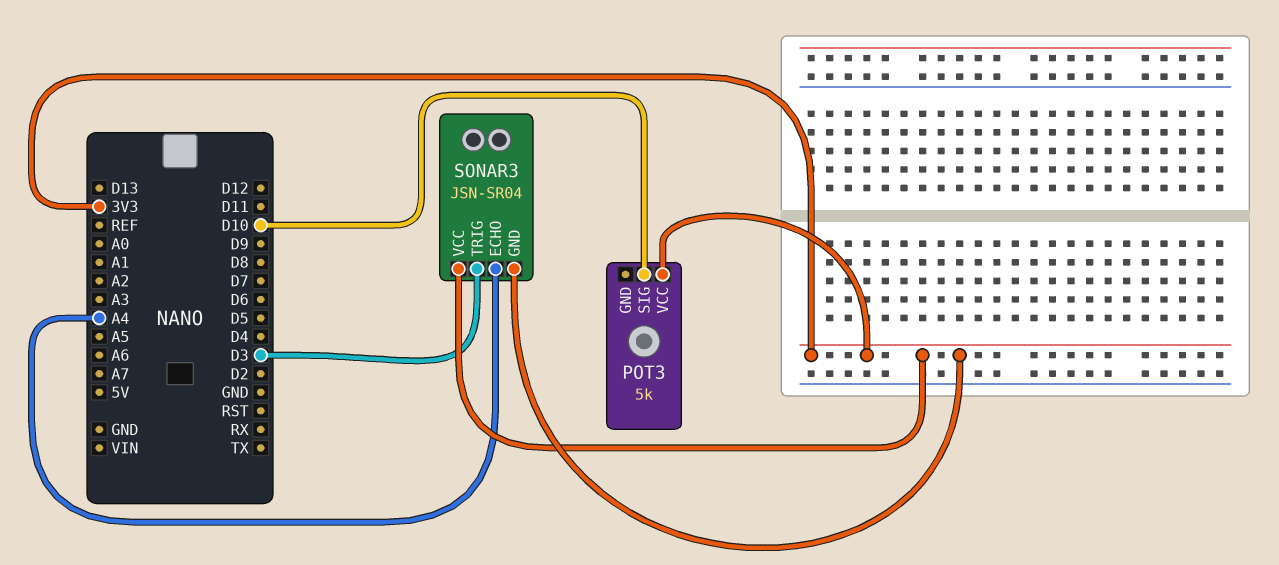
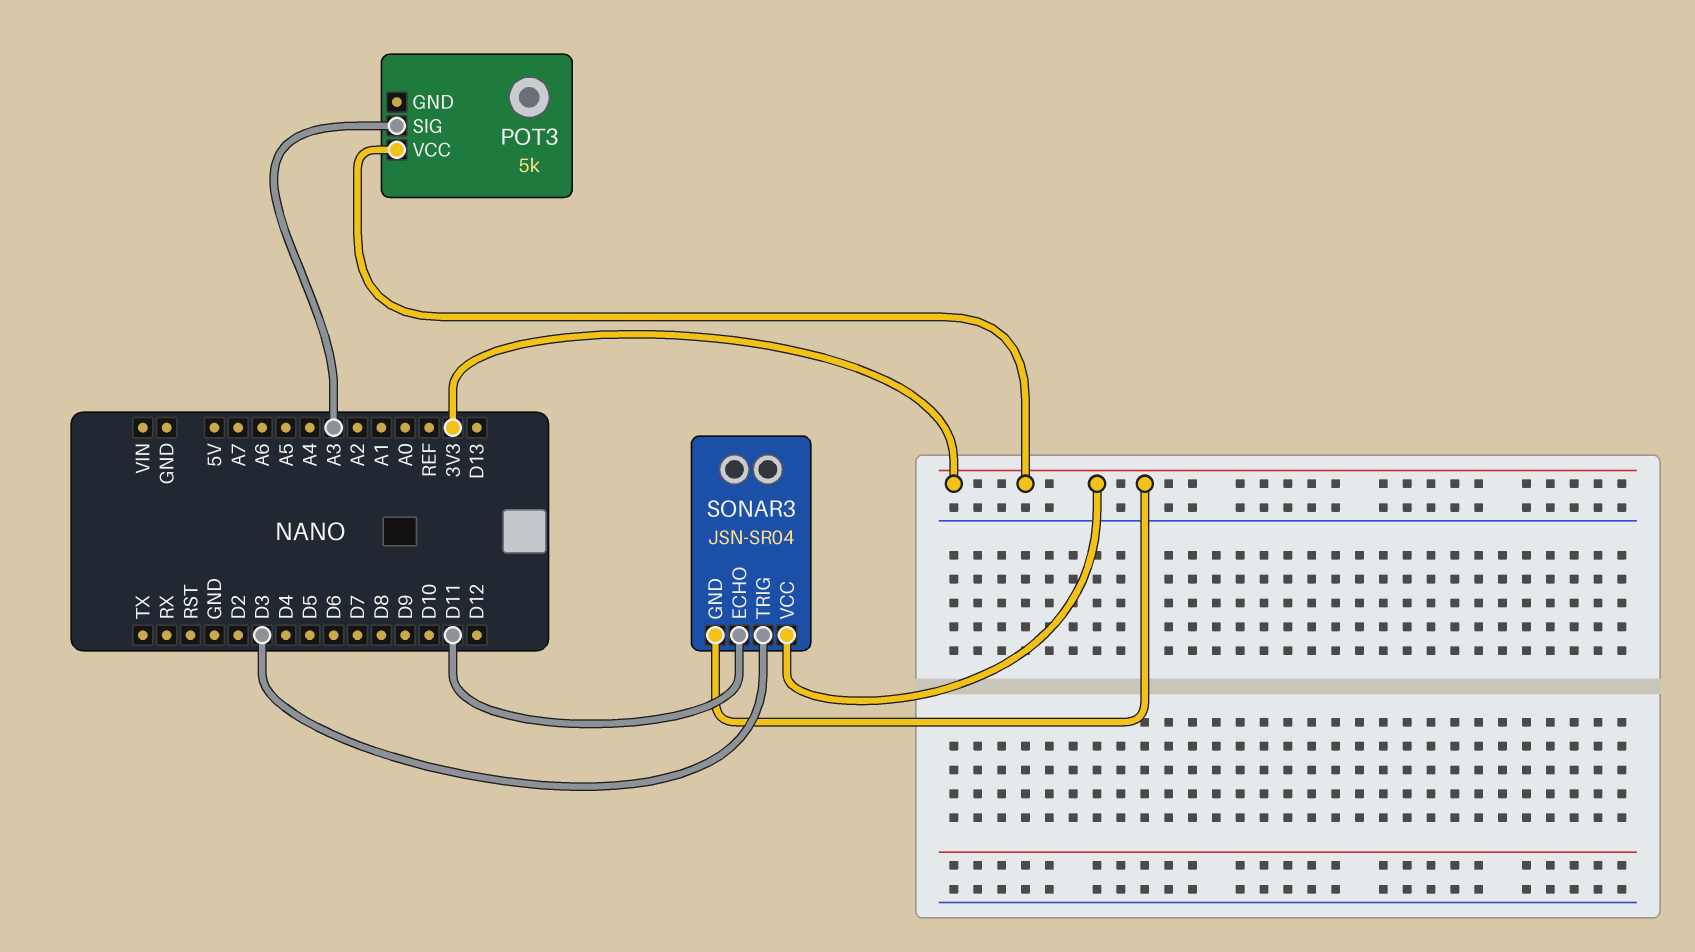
POT3 pin SIG: D10 -> A3
SONAR3 pin ECHO: A4 -> D11

